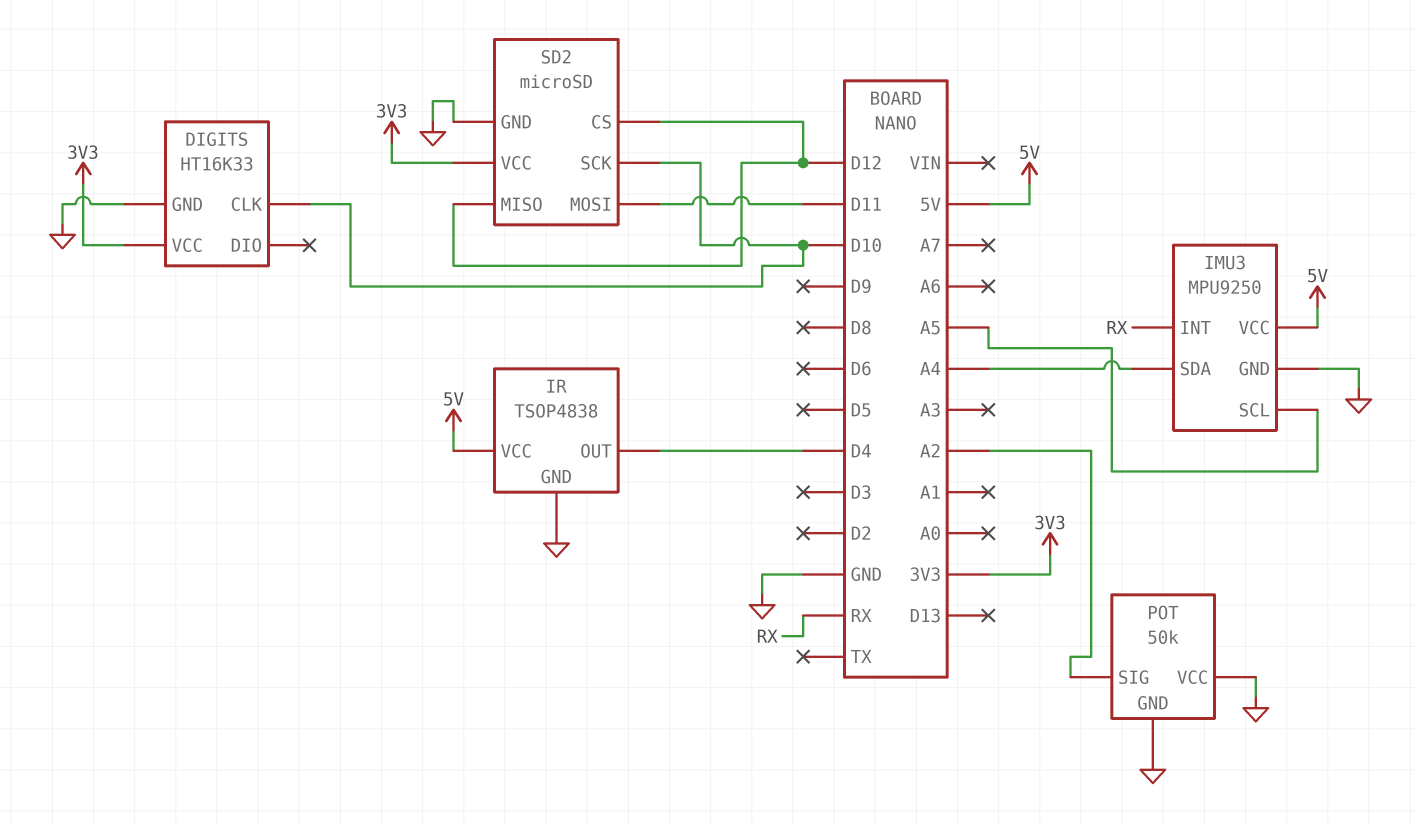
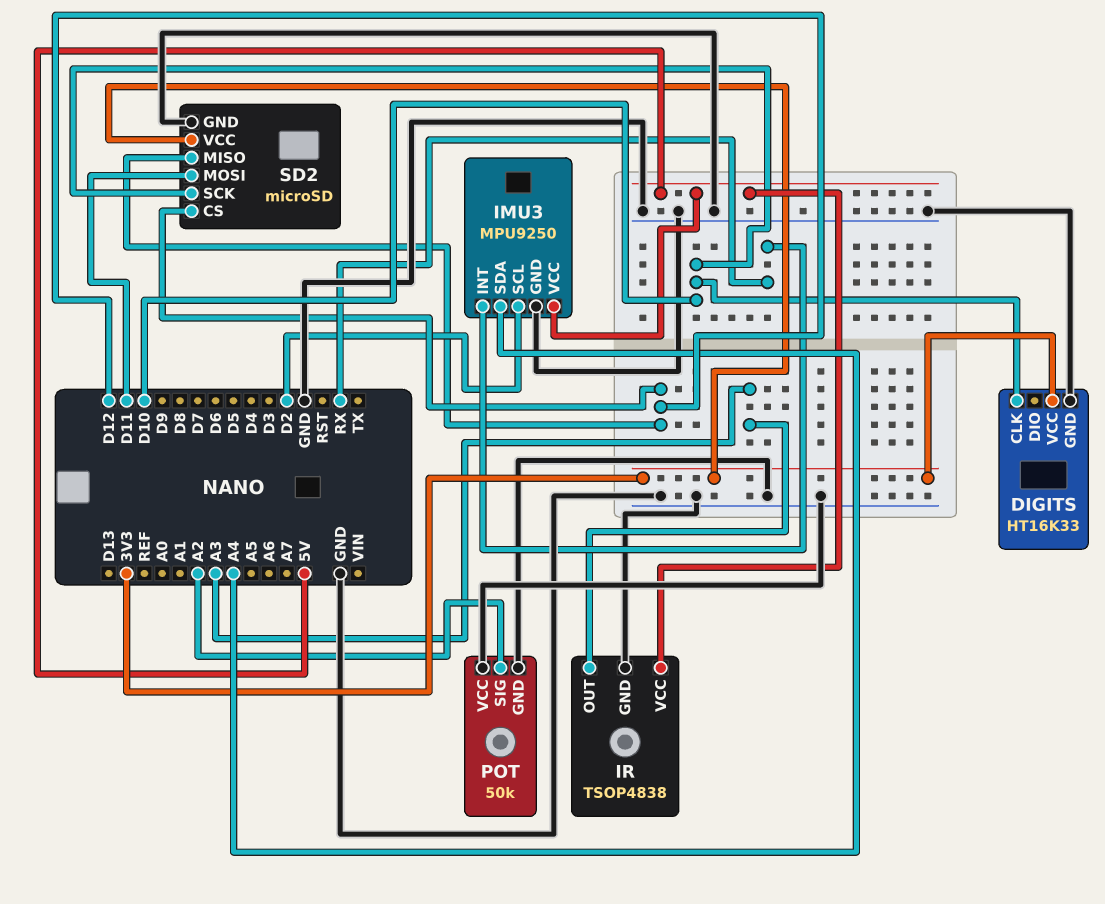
IMU3 pin SCL: A5 -> D2
IR pin OUT: D4 -> A3

